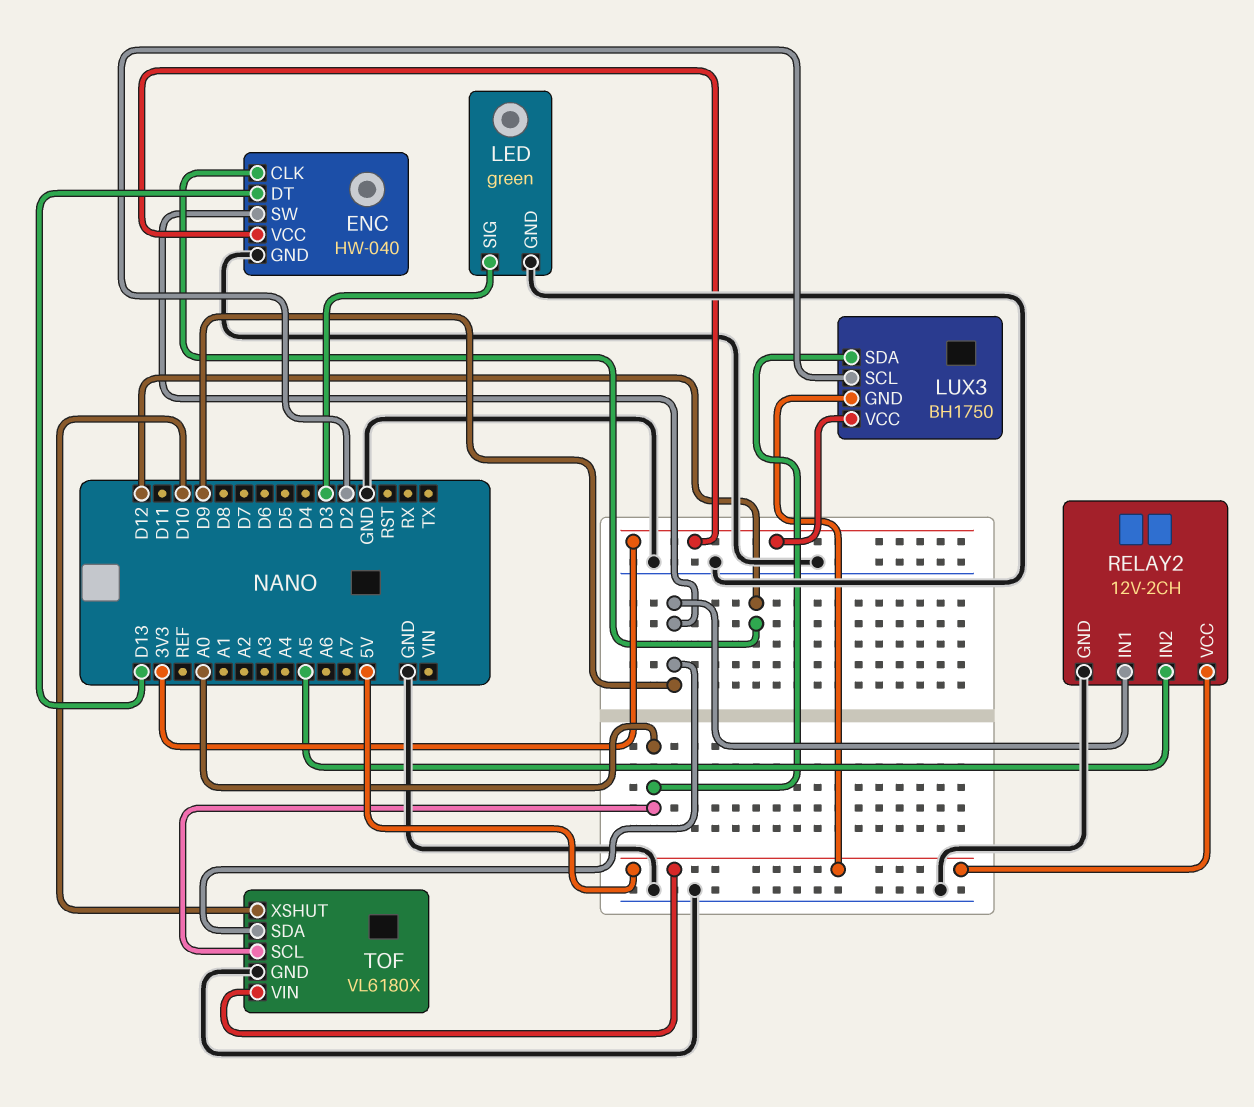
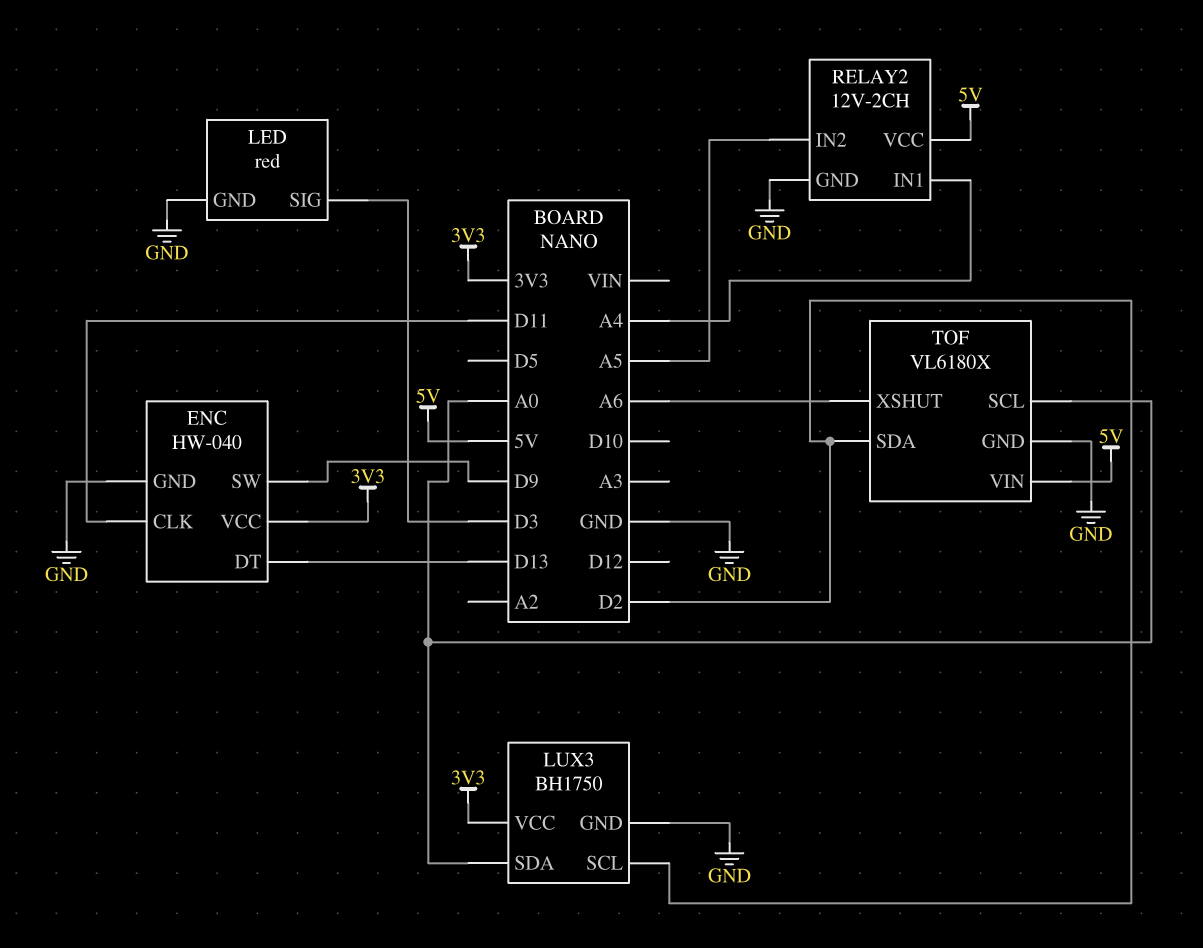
ENC pin CLK: D12 -> D11
LED: green -> red
LUX3 pin GND: 5V -> GND
RELAY2 pin IN1: D9 -> A4
TOF pin SDA: D9 -> D2
TOF pin XSHUT: D10 -> A6

